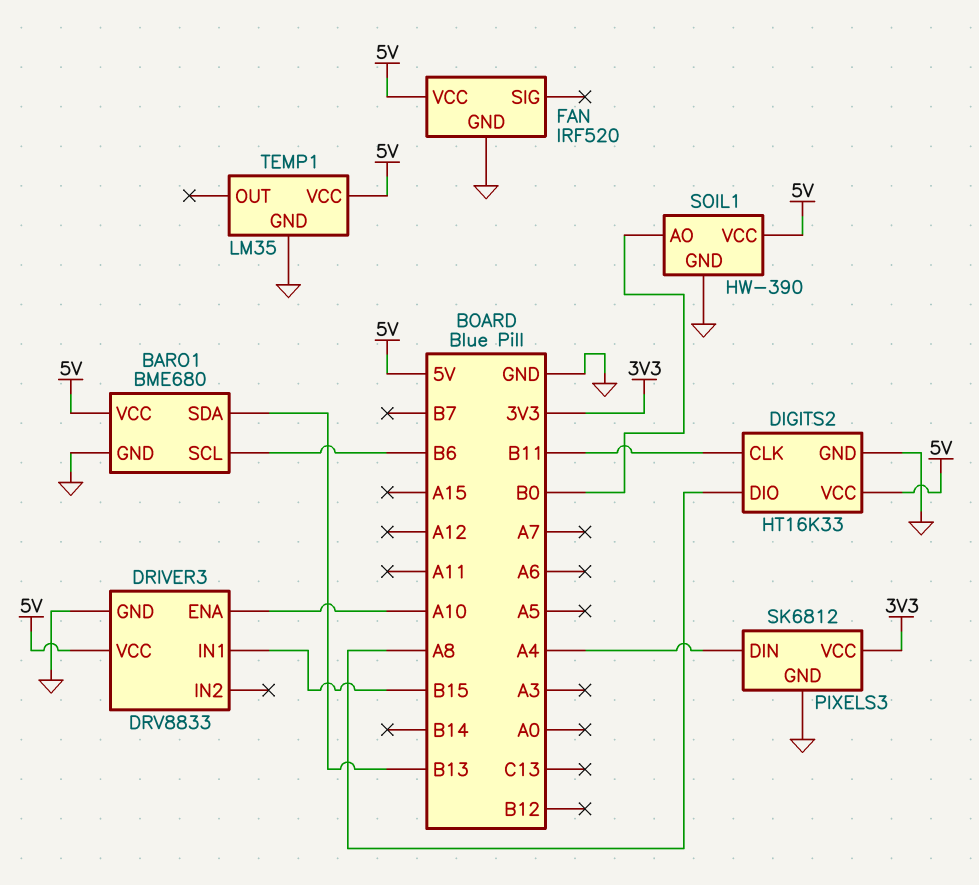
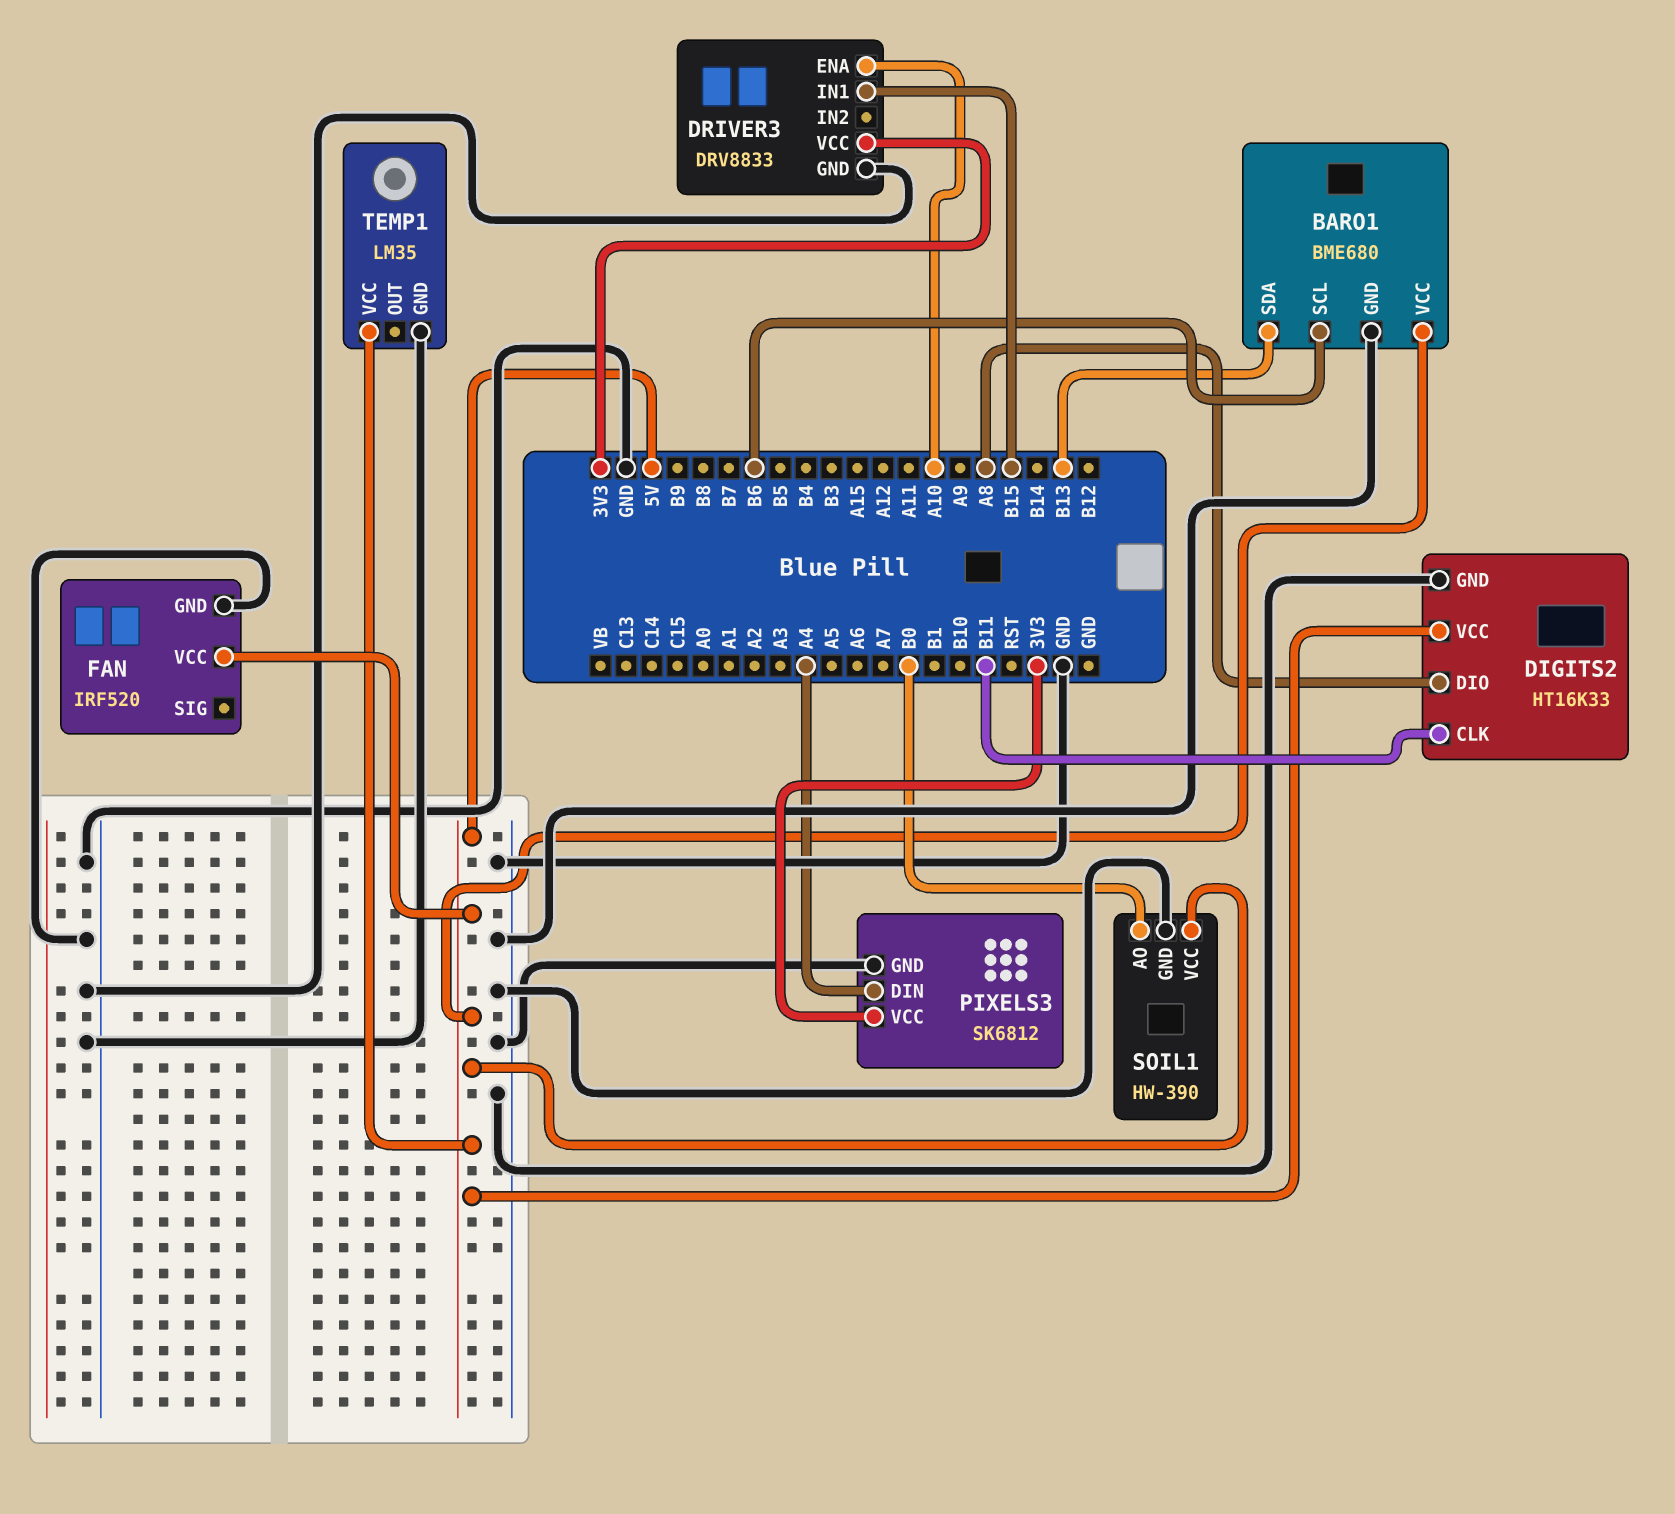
DRIVER3 pin VCC: 5V -> 3V3

